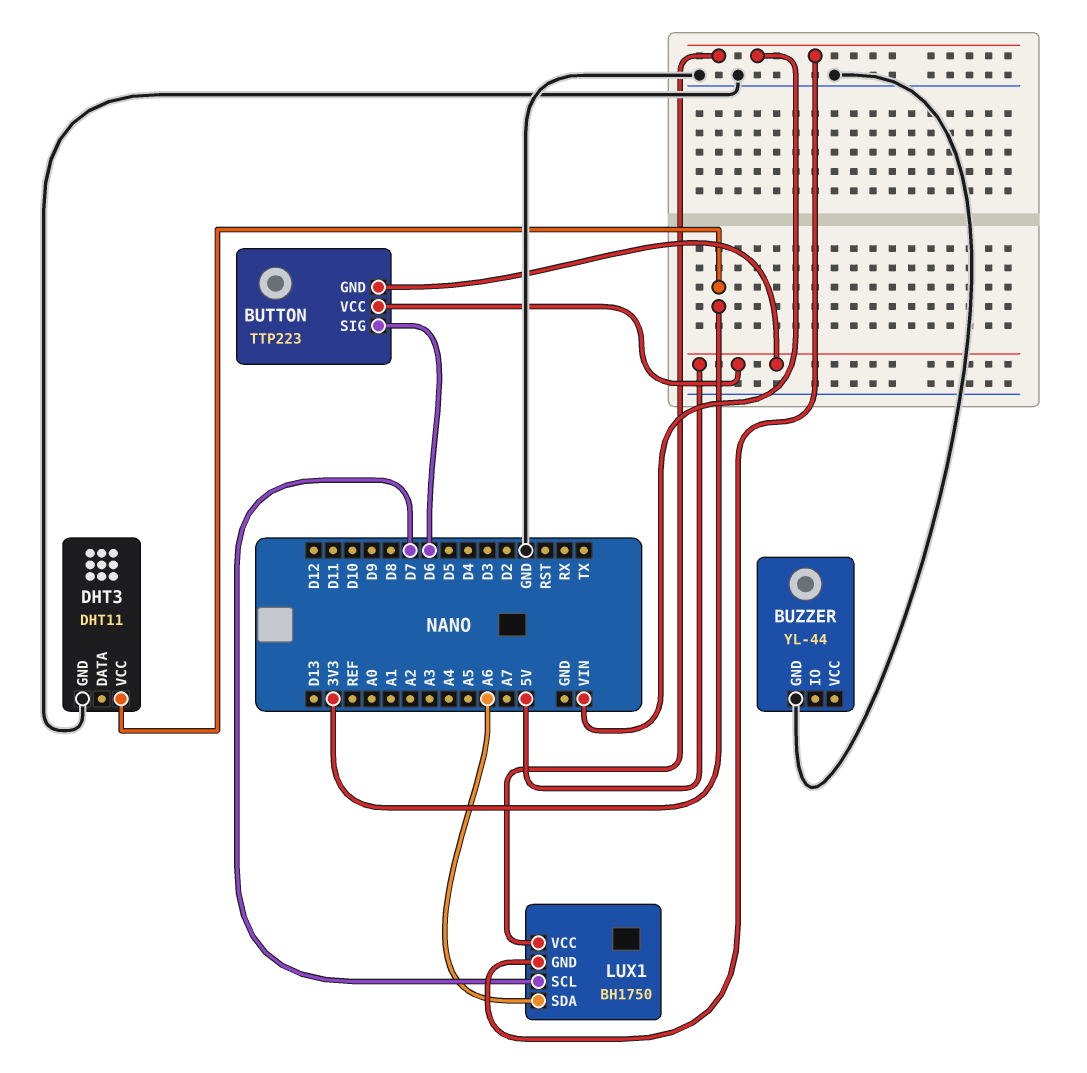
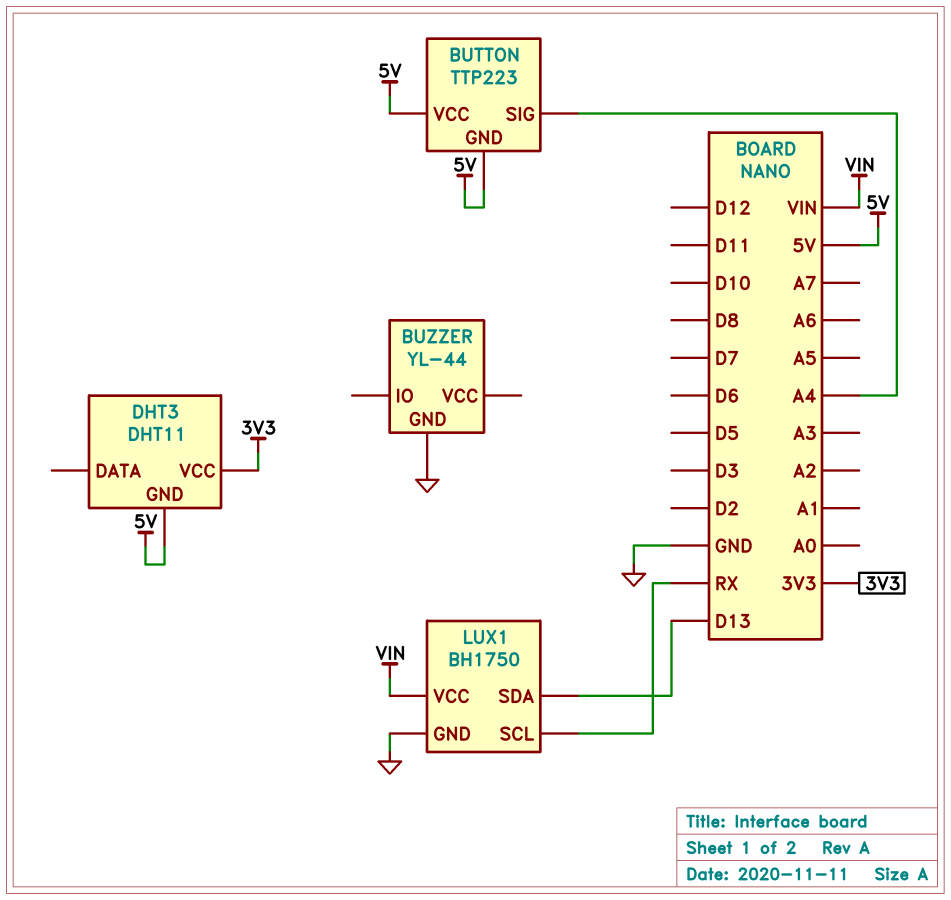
BUTTON pin SIG: D6 -> A4
DHT3 pin GND: GND -> 5V
LUX1 pin GND: VIN -> GND
LUX1 pin SCL: D7 -> RX
LUX1 pin SDA: A6 -> D13

